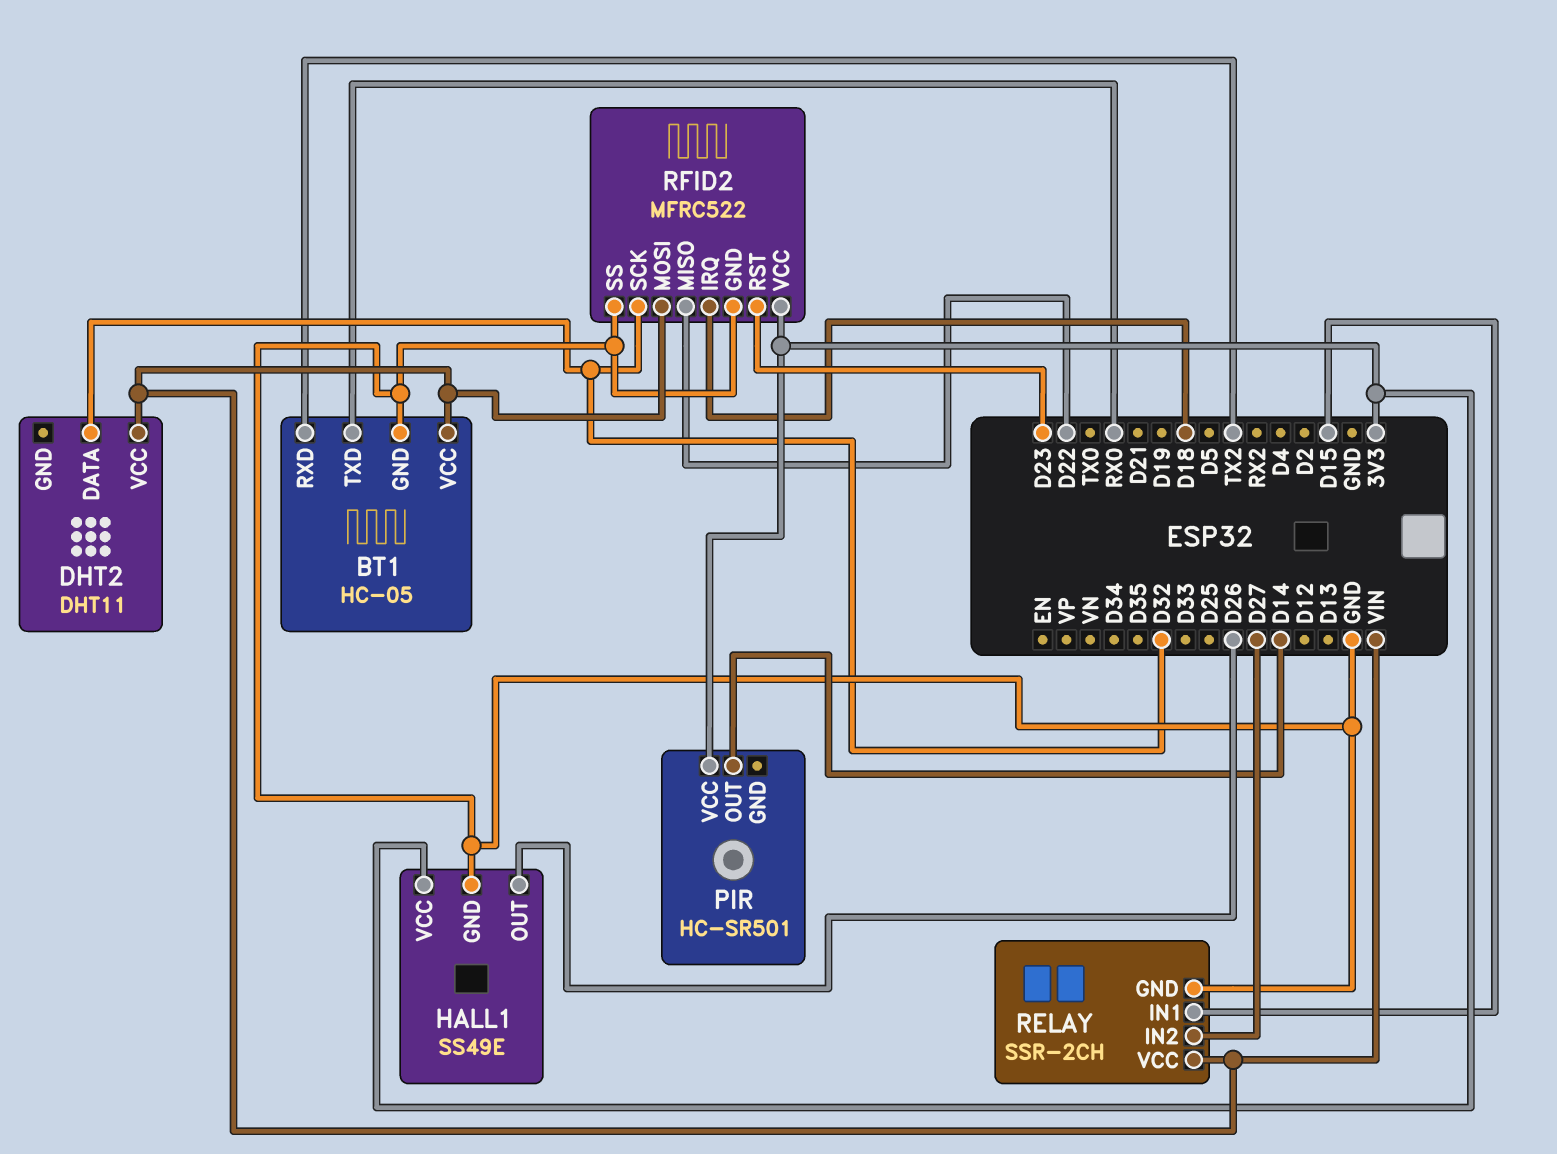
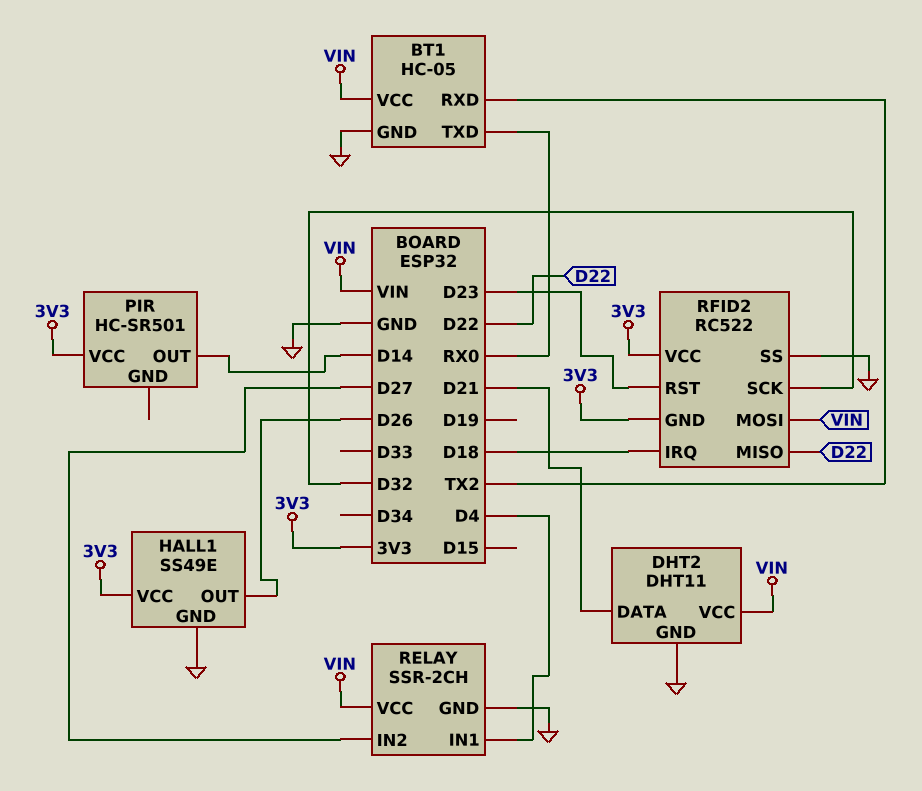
DHT2 pin DATA: D32 -> D21
DHT2 pin GND: none -> GND
RELAY pin IN1: D15 -> D4
RFID2: MFRC522 -> RC522
RFID2 pin GND: GND -> 3V3

